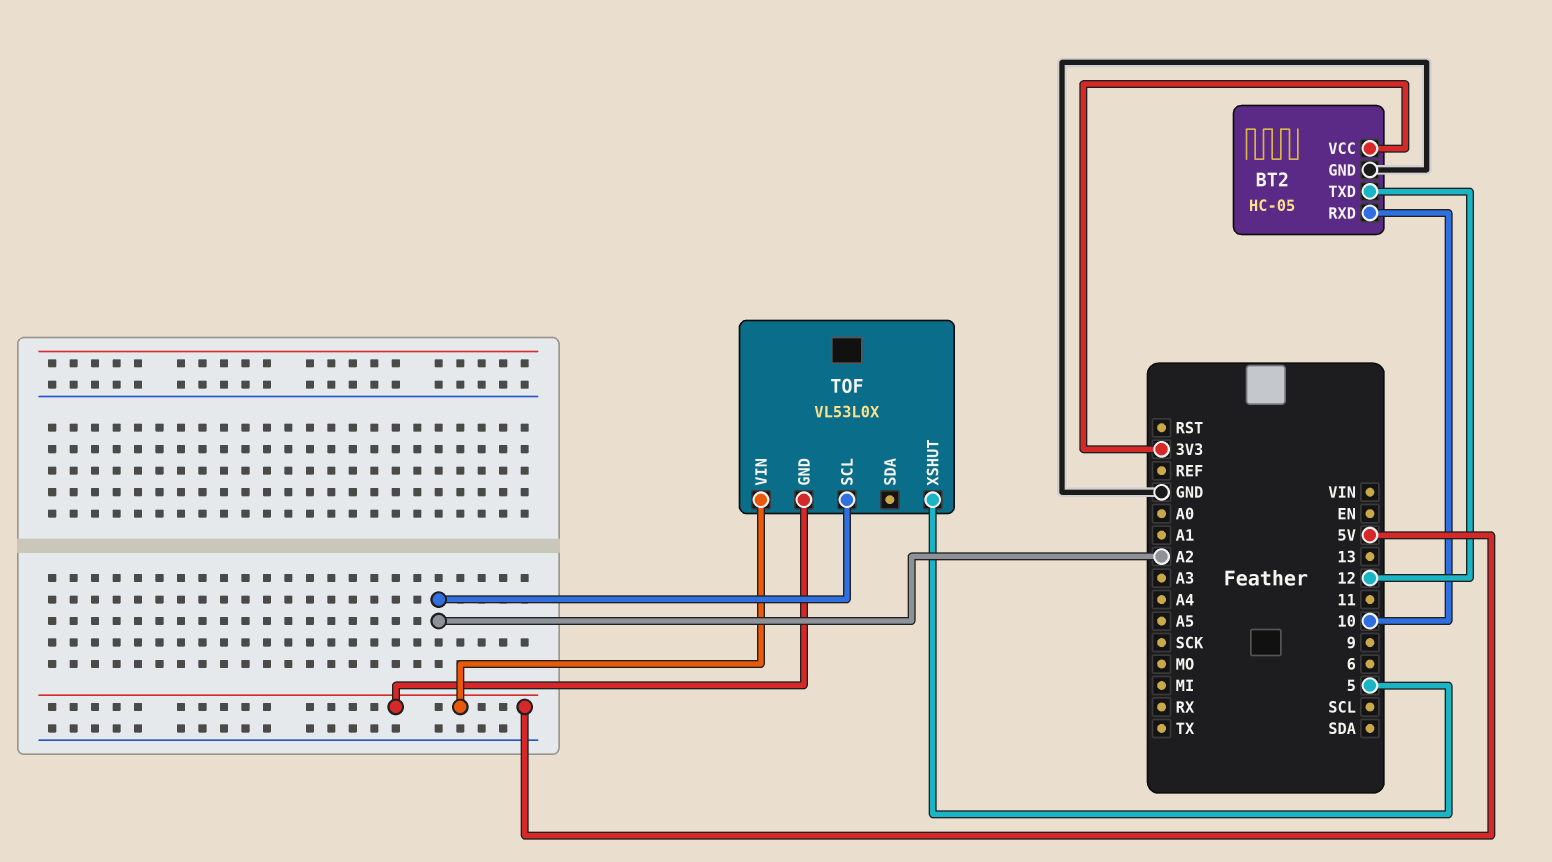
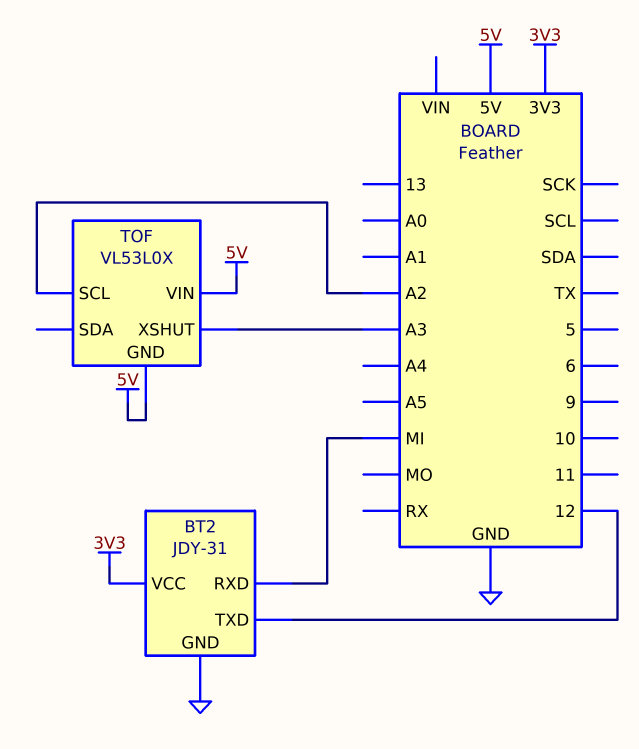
BT2: HC-05 -> JDY-31
BT2 pin RXD: 10 -> MI
TOF pin XSHUT: 5 -> A3

